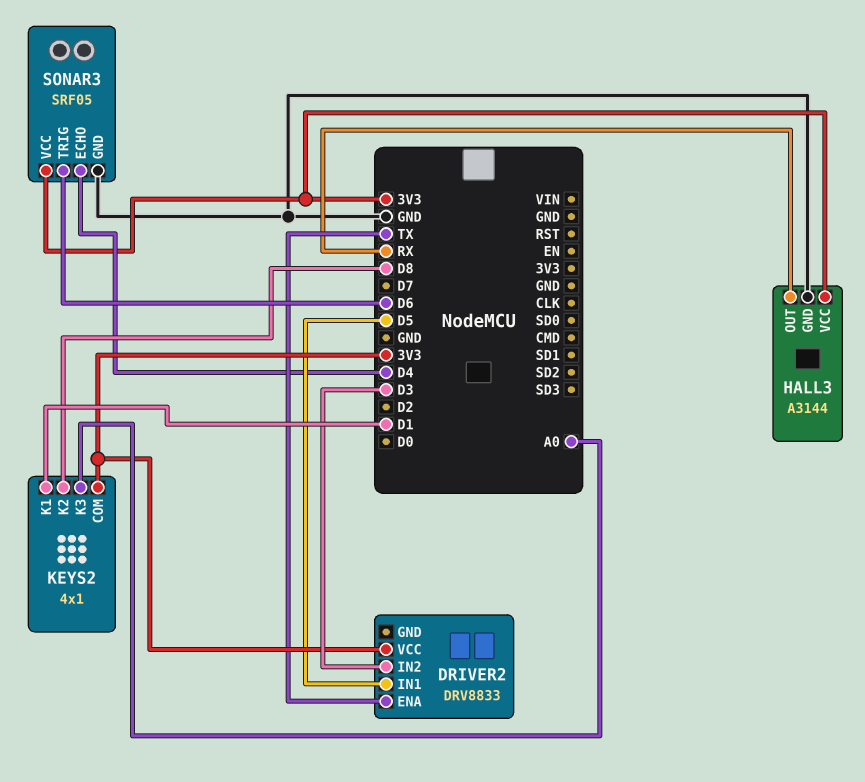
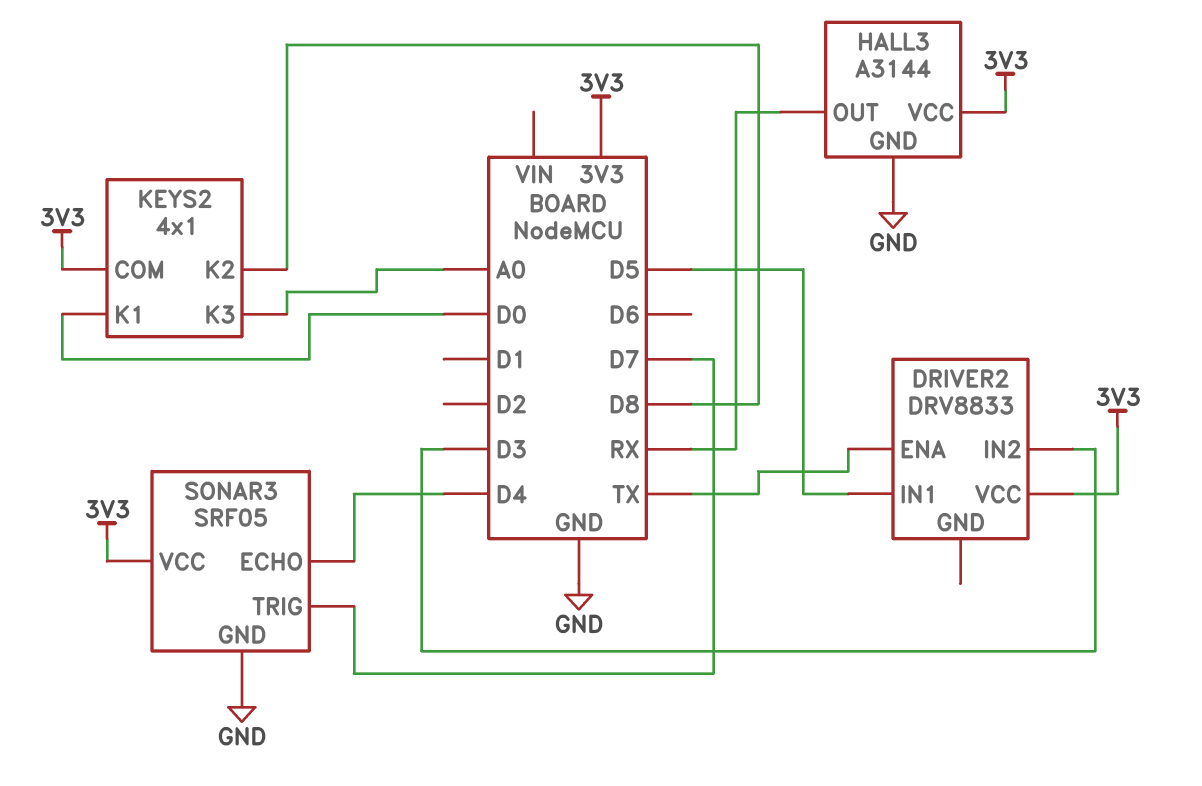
KEYS2 pin K1: D1 -> D0
SONAR3 pin TRIG: D6 -> D7

